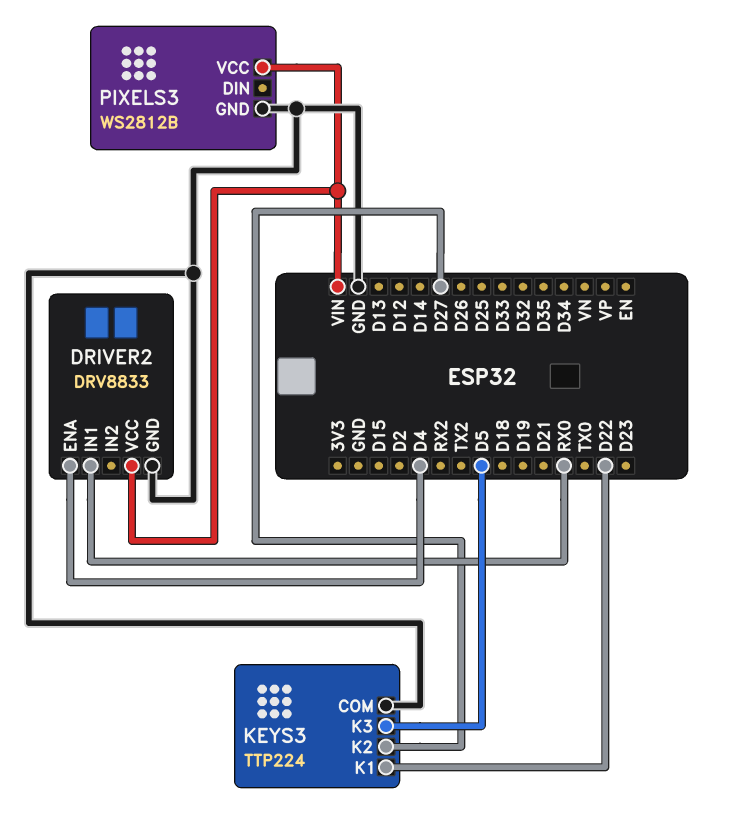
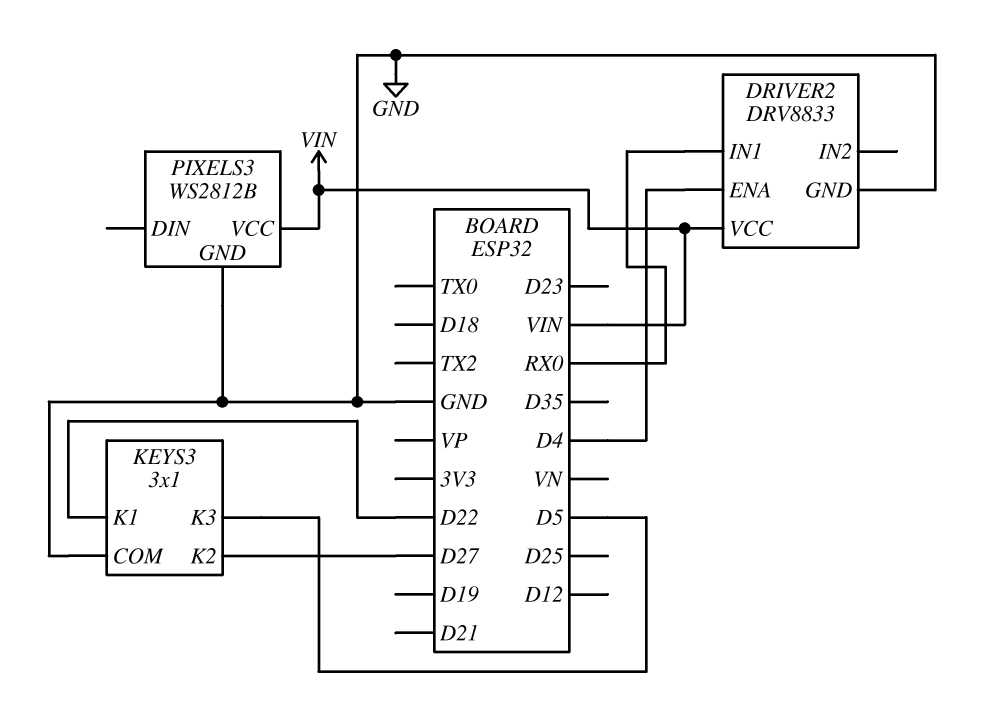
KEYS3: TTP224 -> 3x1

